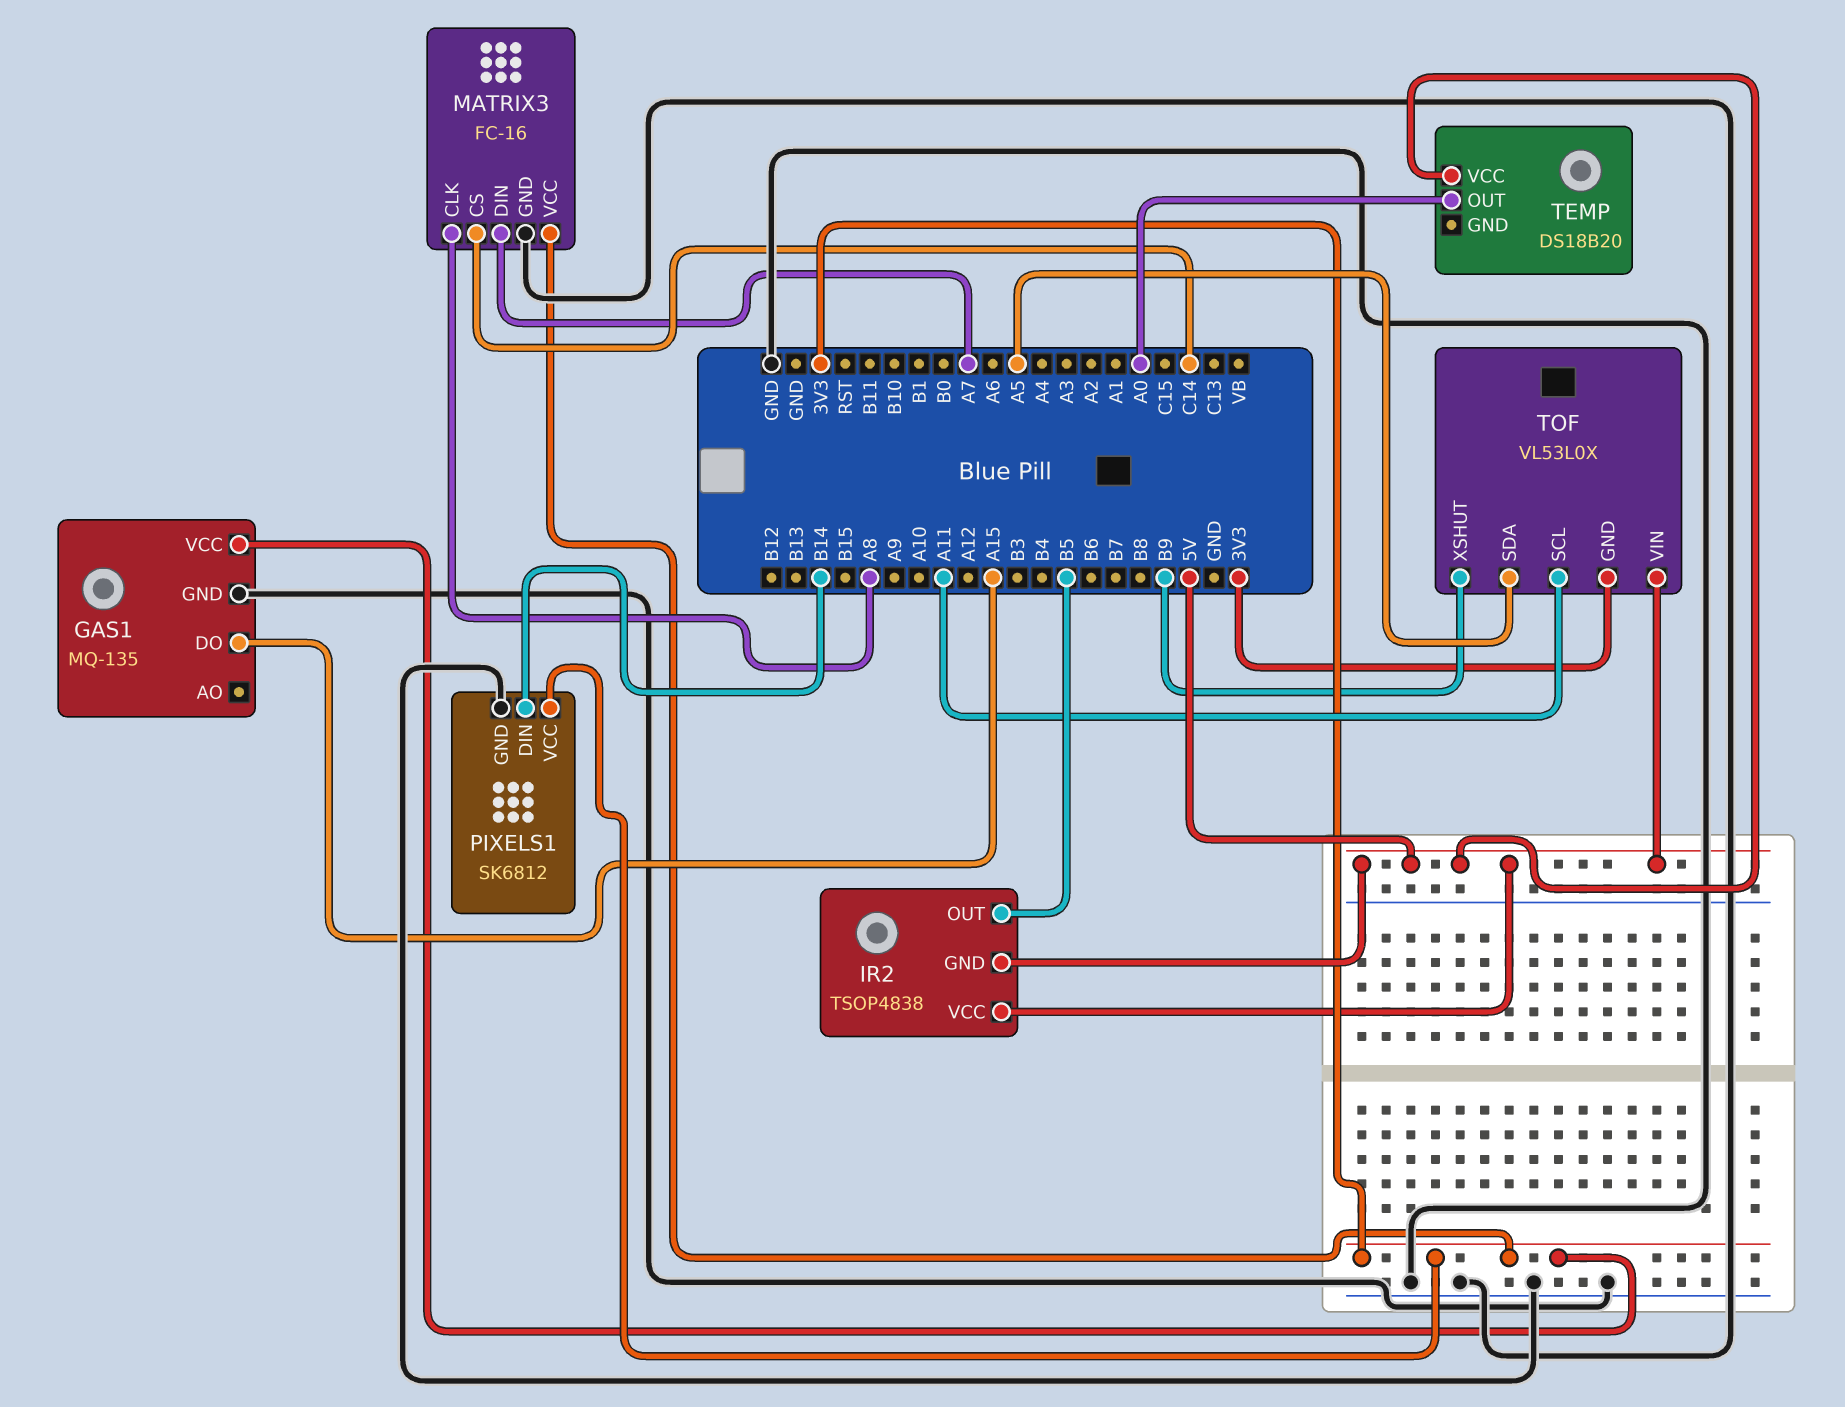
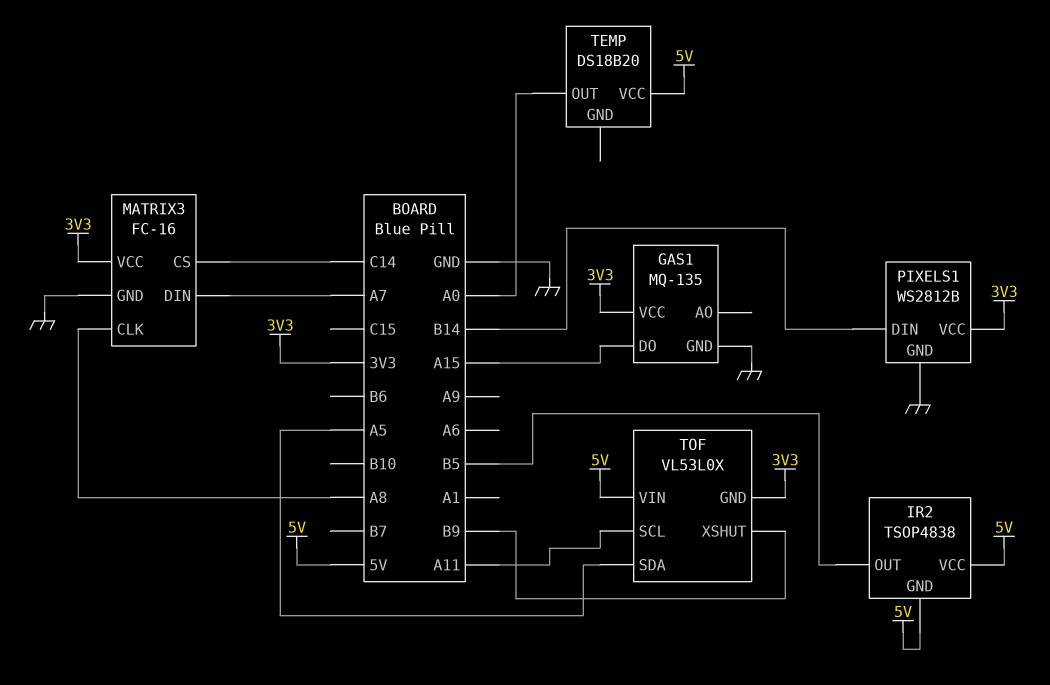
PIXELS1: SK6812 -> WS2812B

